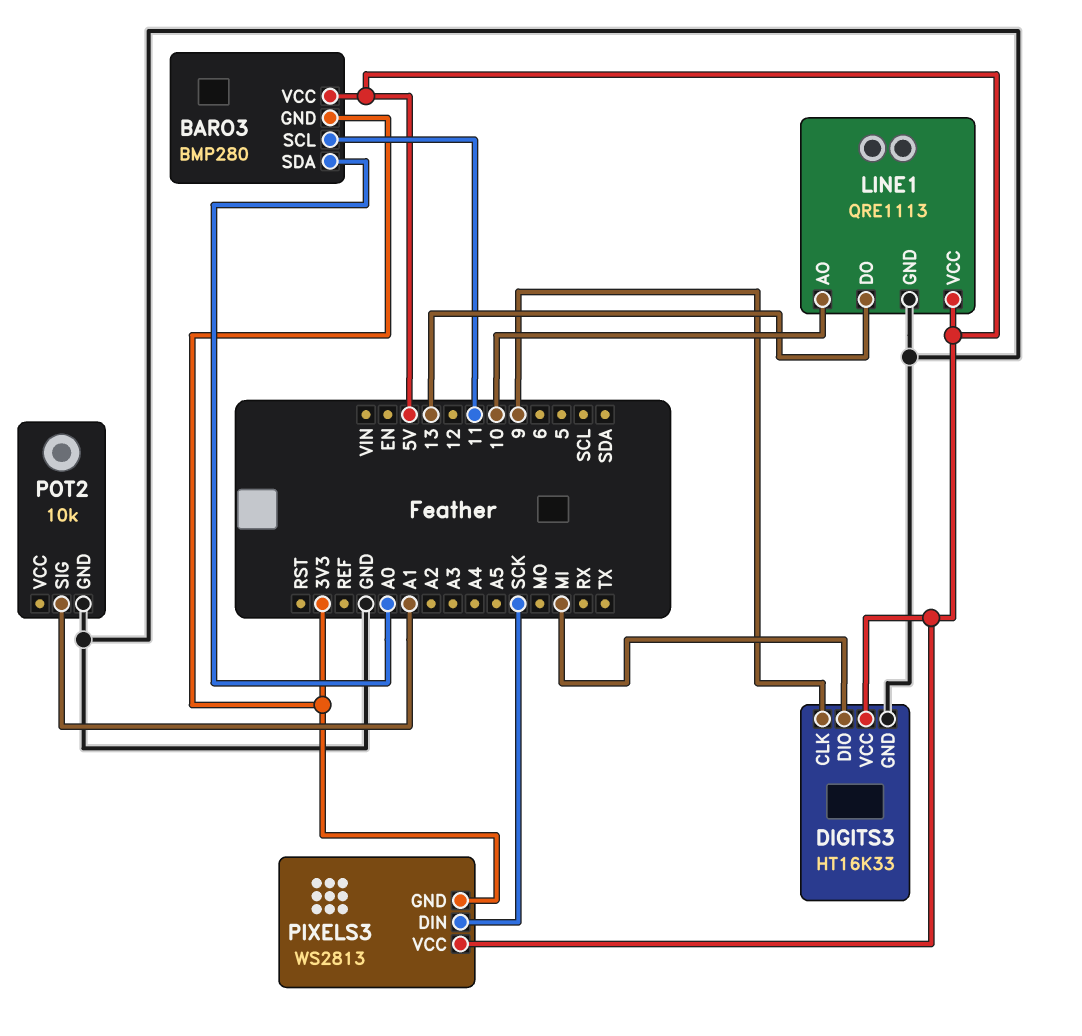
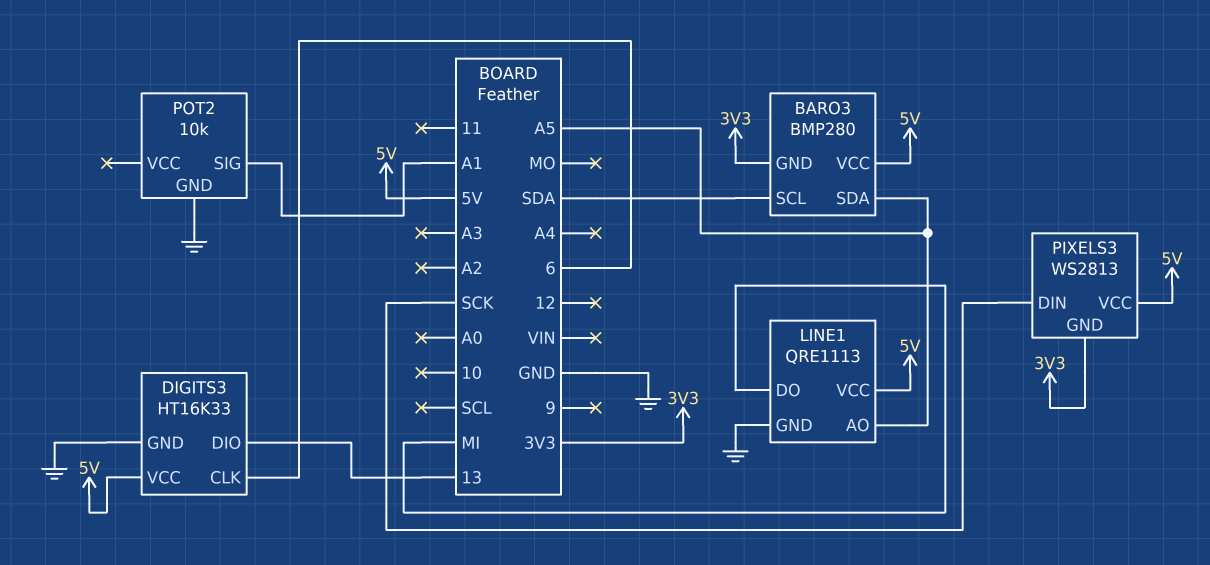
BARO3 pin SCL: 11 -> SDA
BARO3 pin SDA: A0 -> A5
DIGITS3 pin CLK: 9 -> 6
DIGITS3 pin DIO: MI -> 13
LINE1 pin AO: 10 -> A5
LINE1 pin DO: 13 -> MI

